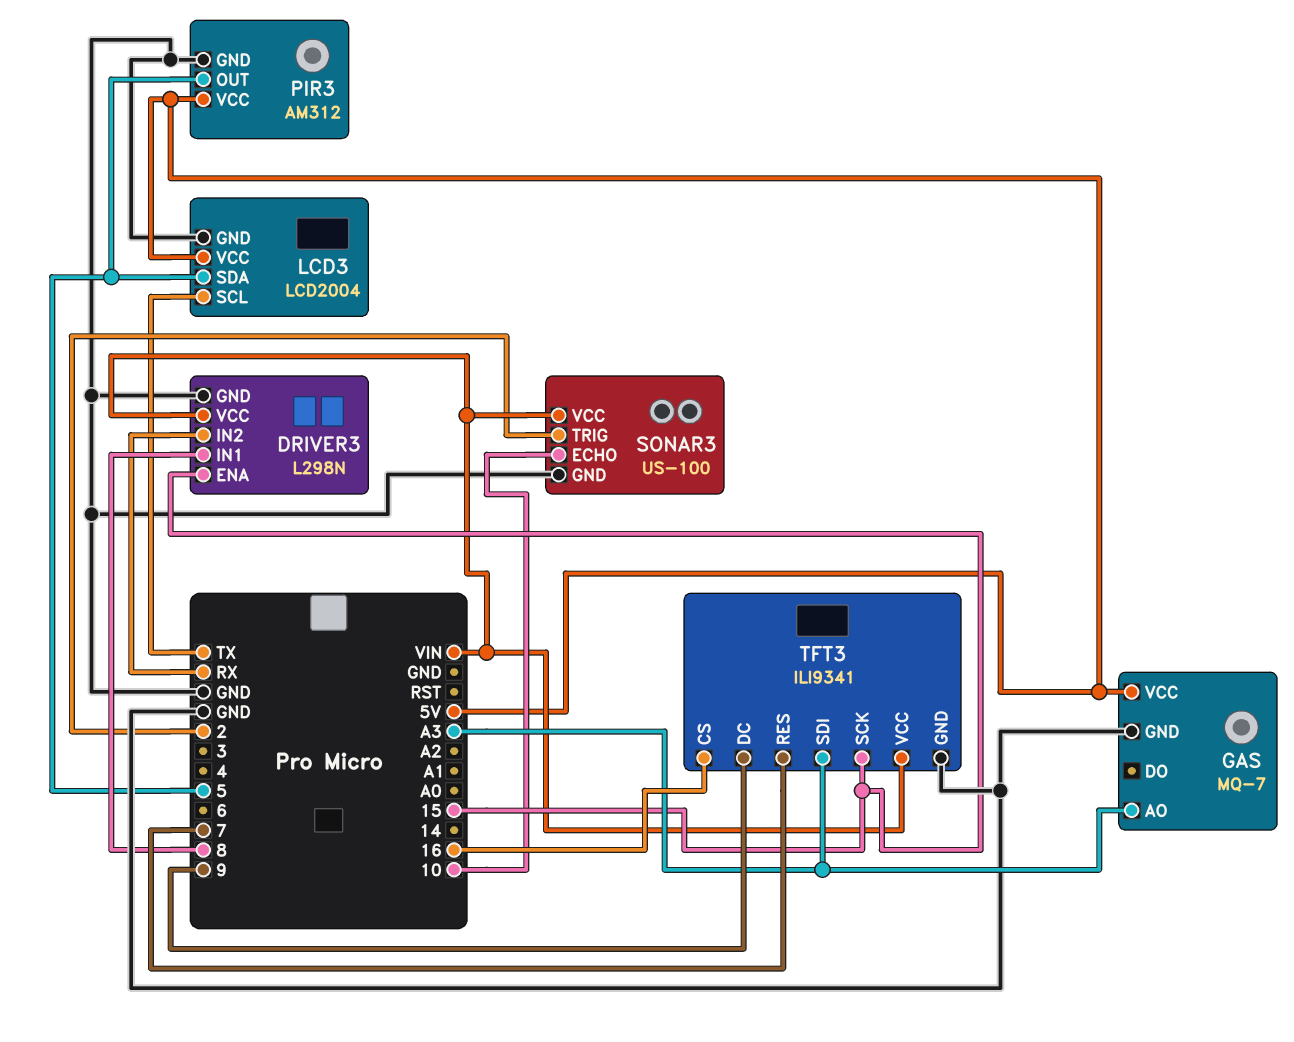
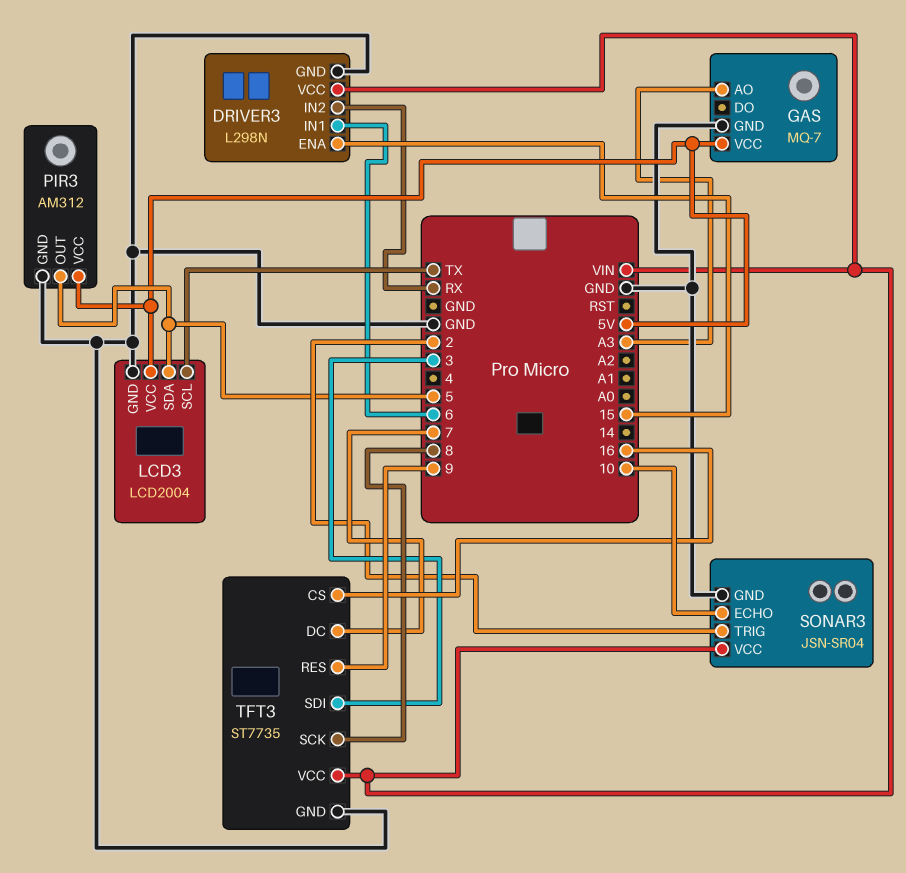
DRIVER3 pin IN1: 8 -> 6
SONAR3: US-100 -> JSN-SR04
TFT3: ILI9341 -> ST7735
TFT3 pin DC: 9 -> 7
TFT3 pin RES: 7 -> 9
TFT3 pin SCK: 15 -> 8
TFT3 pin SDI: A3 -> 3

